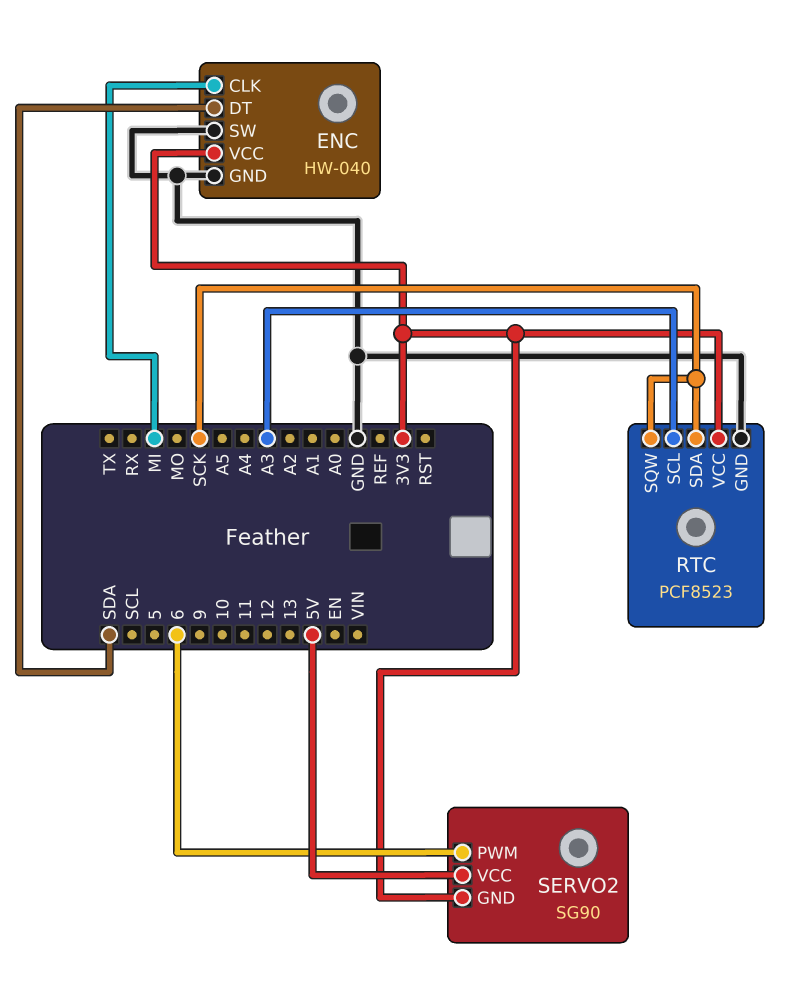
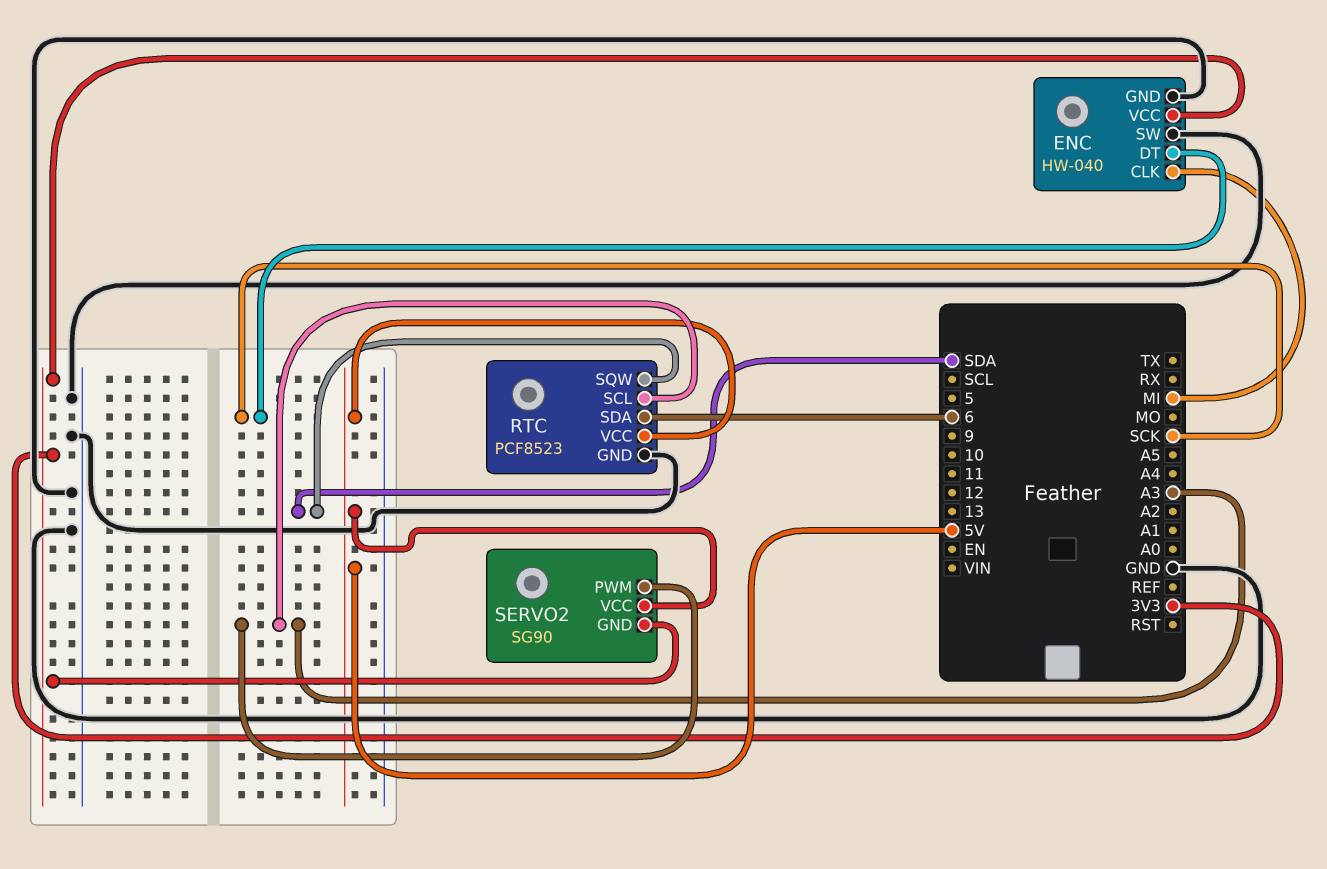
ENC pin DT: SDA -> SCK
RTC pin SDA: SCK -> 6
RTC pin SQW: SCK -> SDA
RTC pin VCC: 3V3 -> 5V
SERVO2 pin PWM: 6 -> A3

